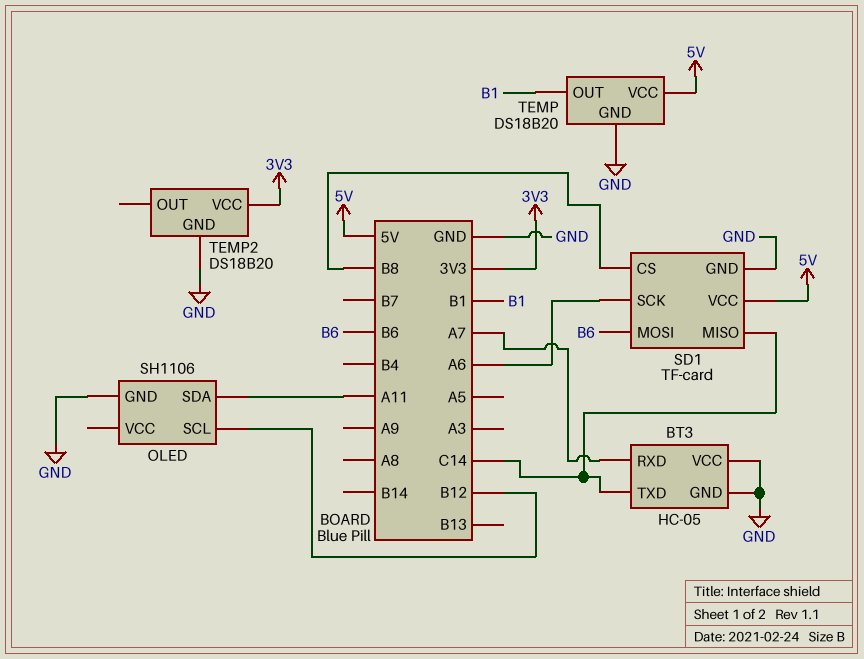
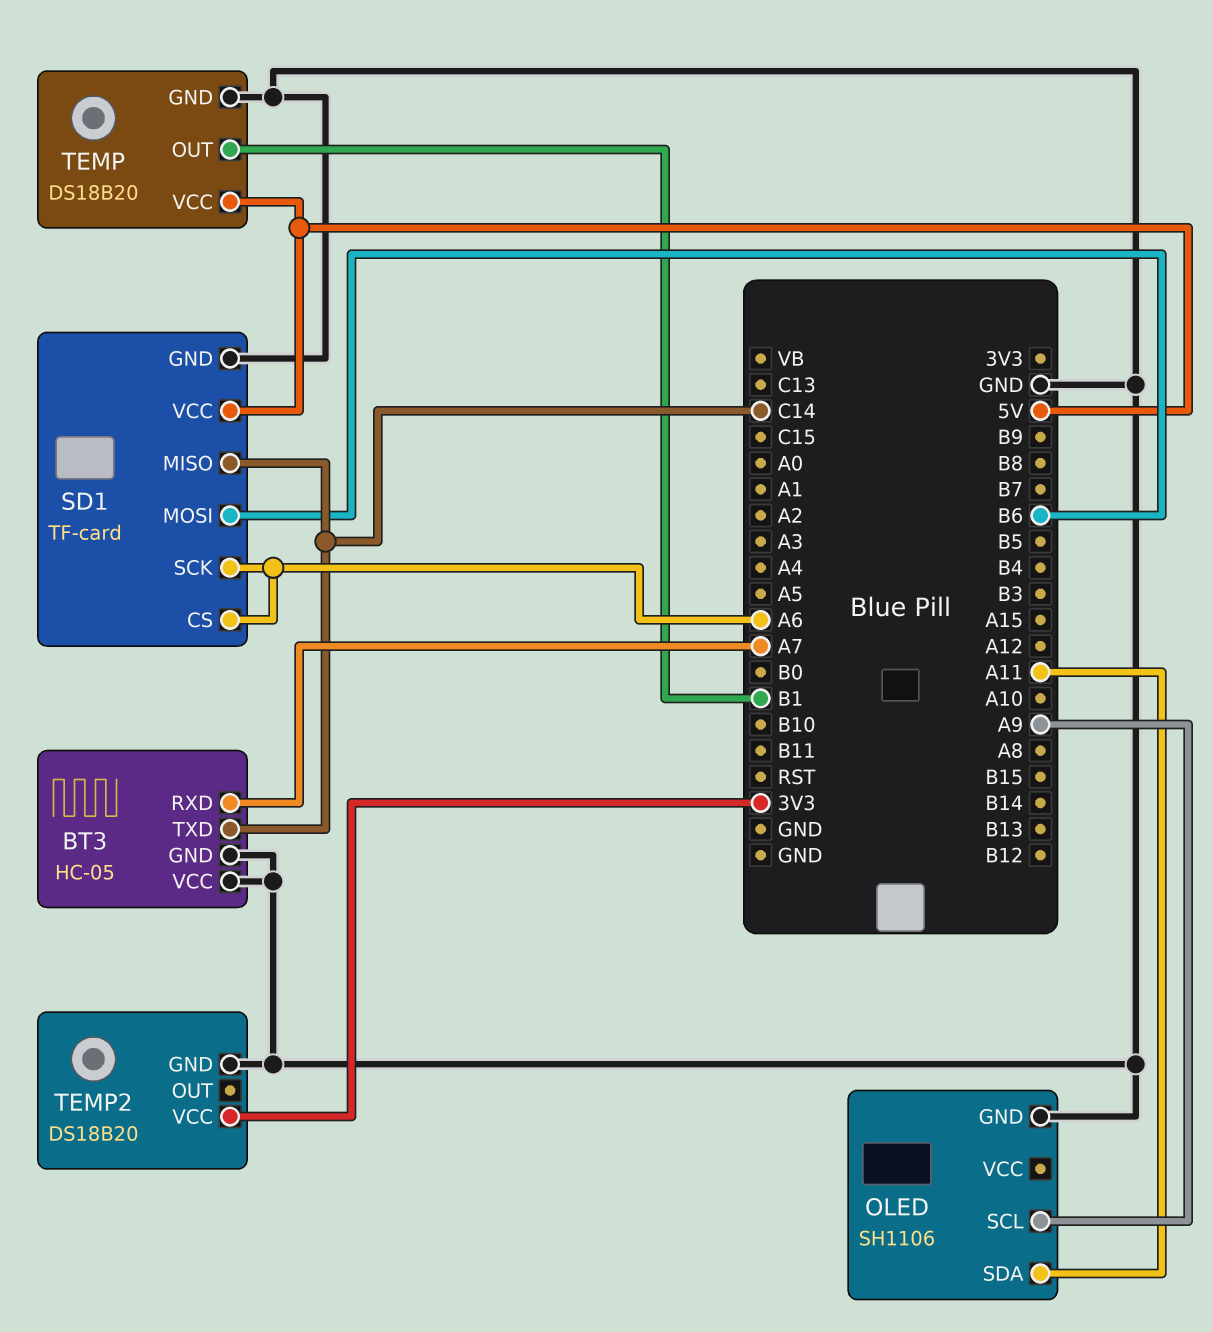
OLED pin SCL: B12 -> A9
SD1 pin CS: B8 -> A6

